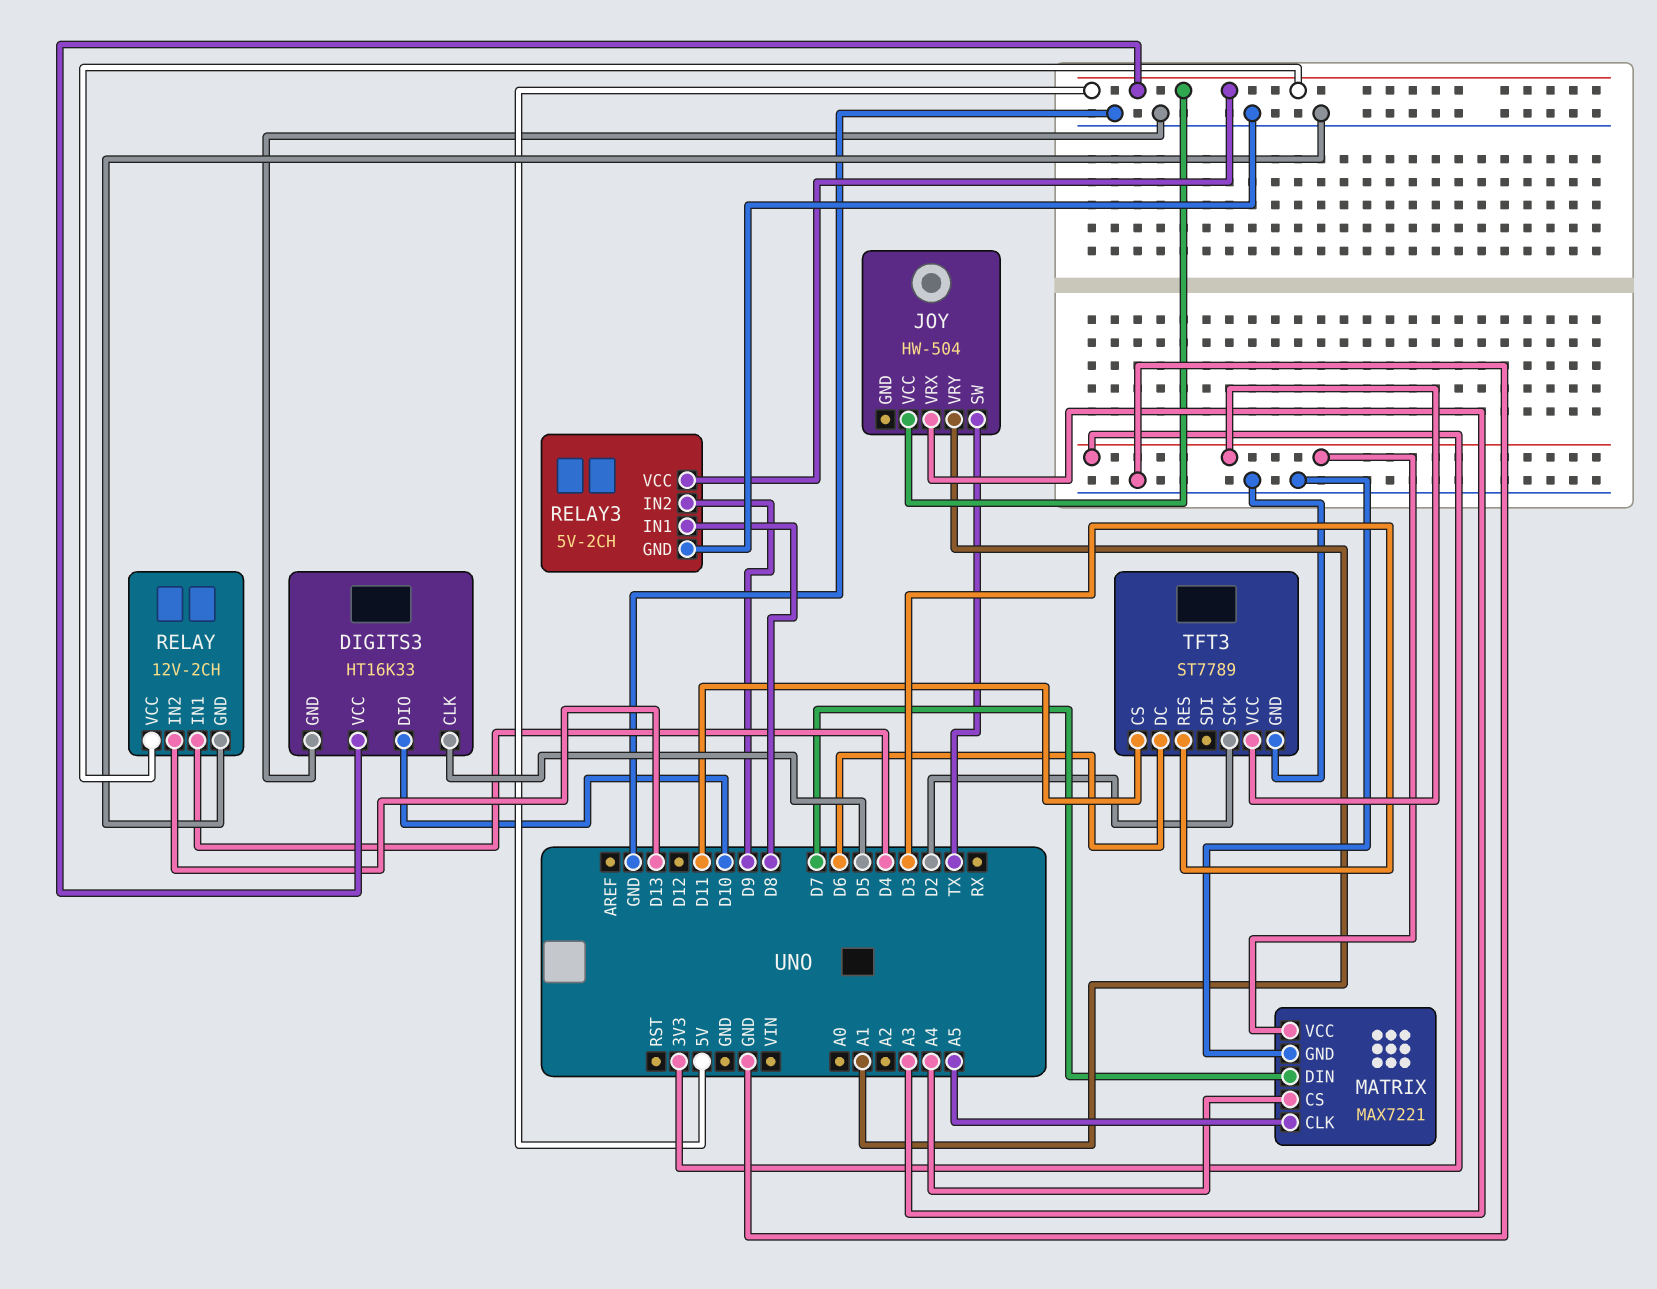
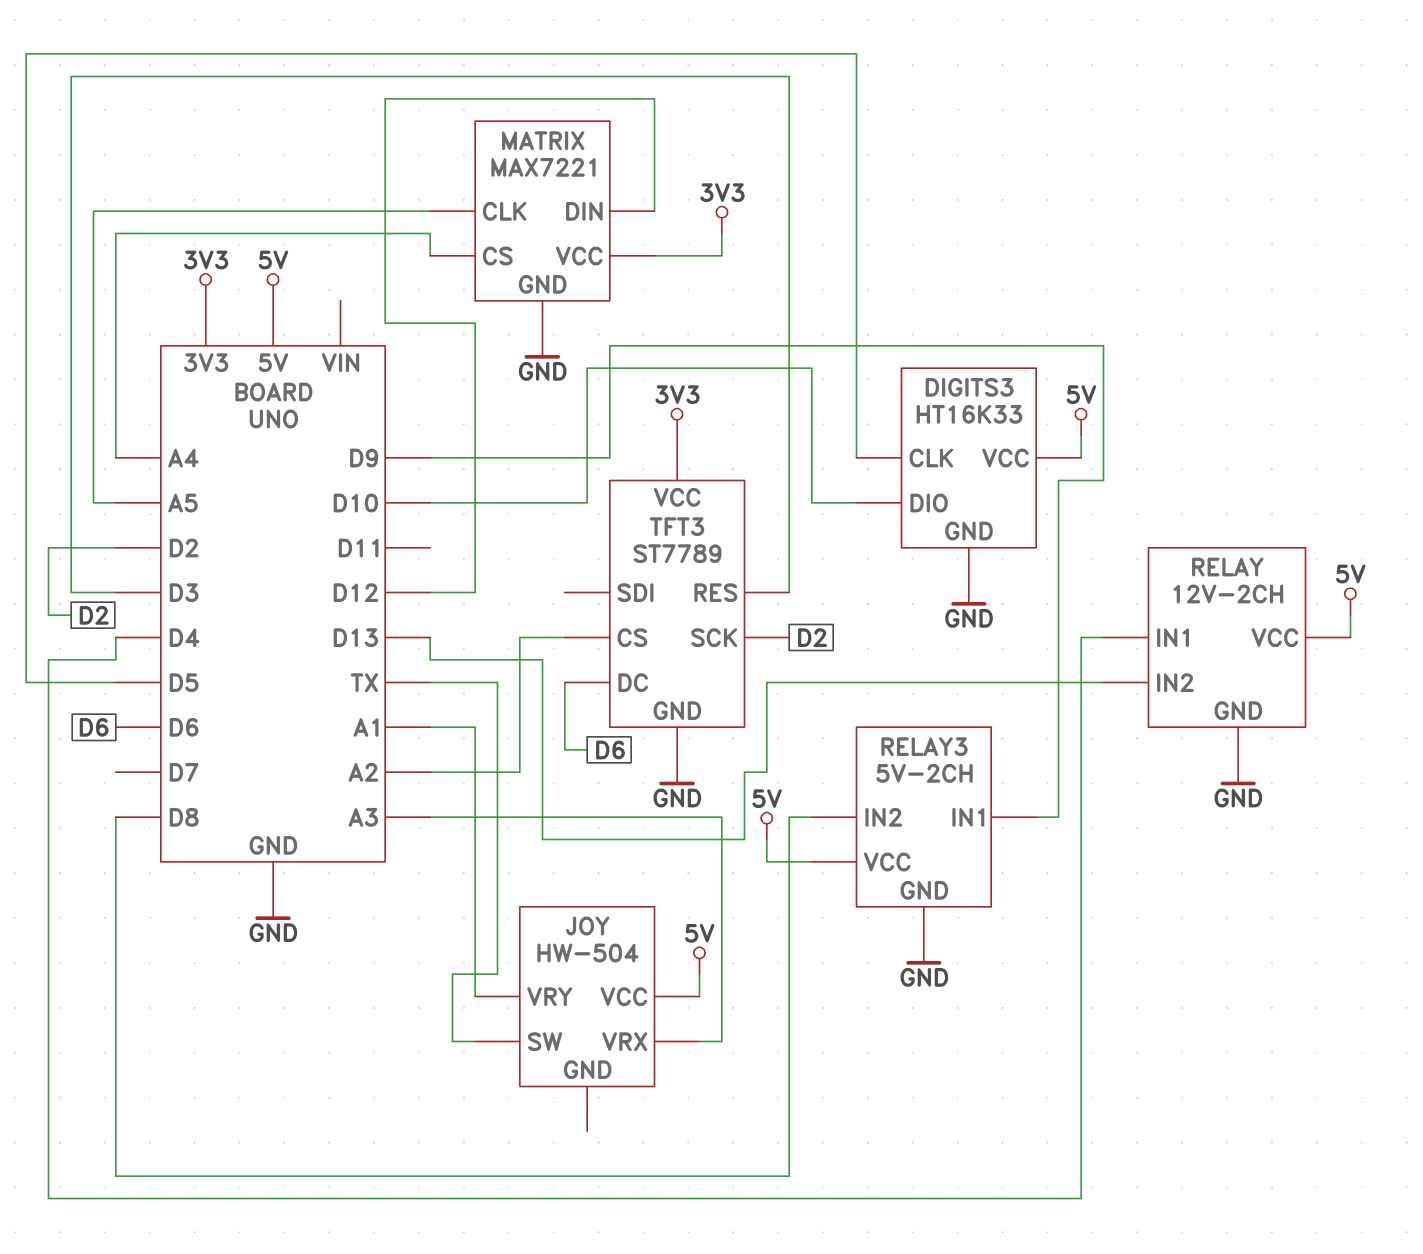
MATRIX pin DIN: D7 -> D12
RELAY3 pin IN1: D8 -> D9
RELAY3 pin IN2: D9 -> D8
TFT3 pin CS: D11 -> A2

